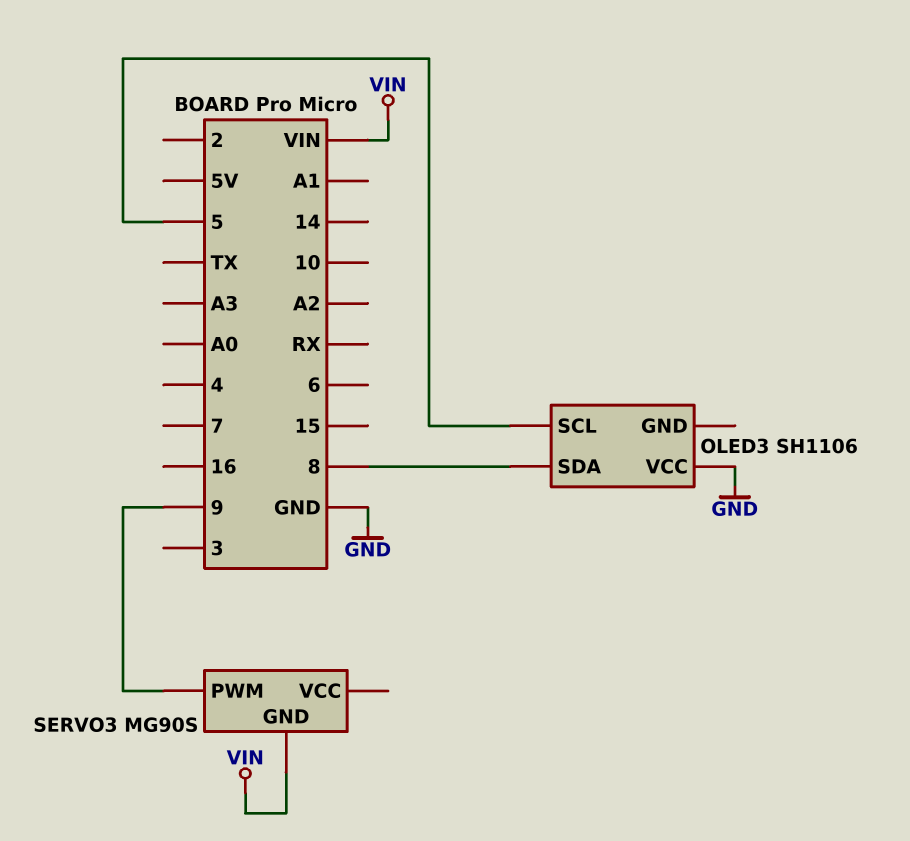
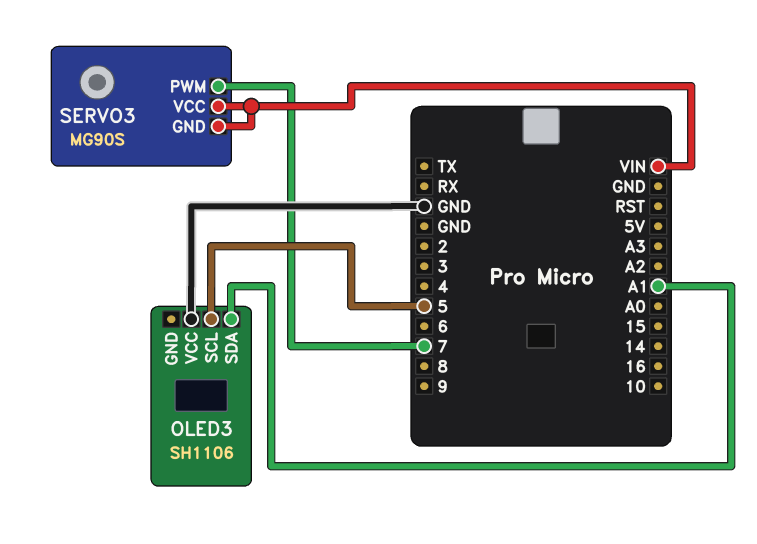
OLED3 pin SDA: 8 -> A1
SERVO3 pin PWM: 9 -> 7
SERVO3 pin VCC: none -> VIN

